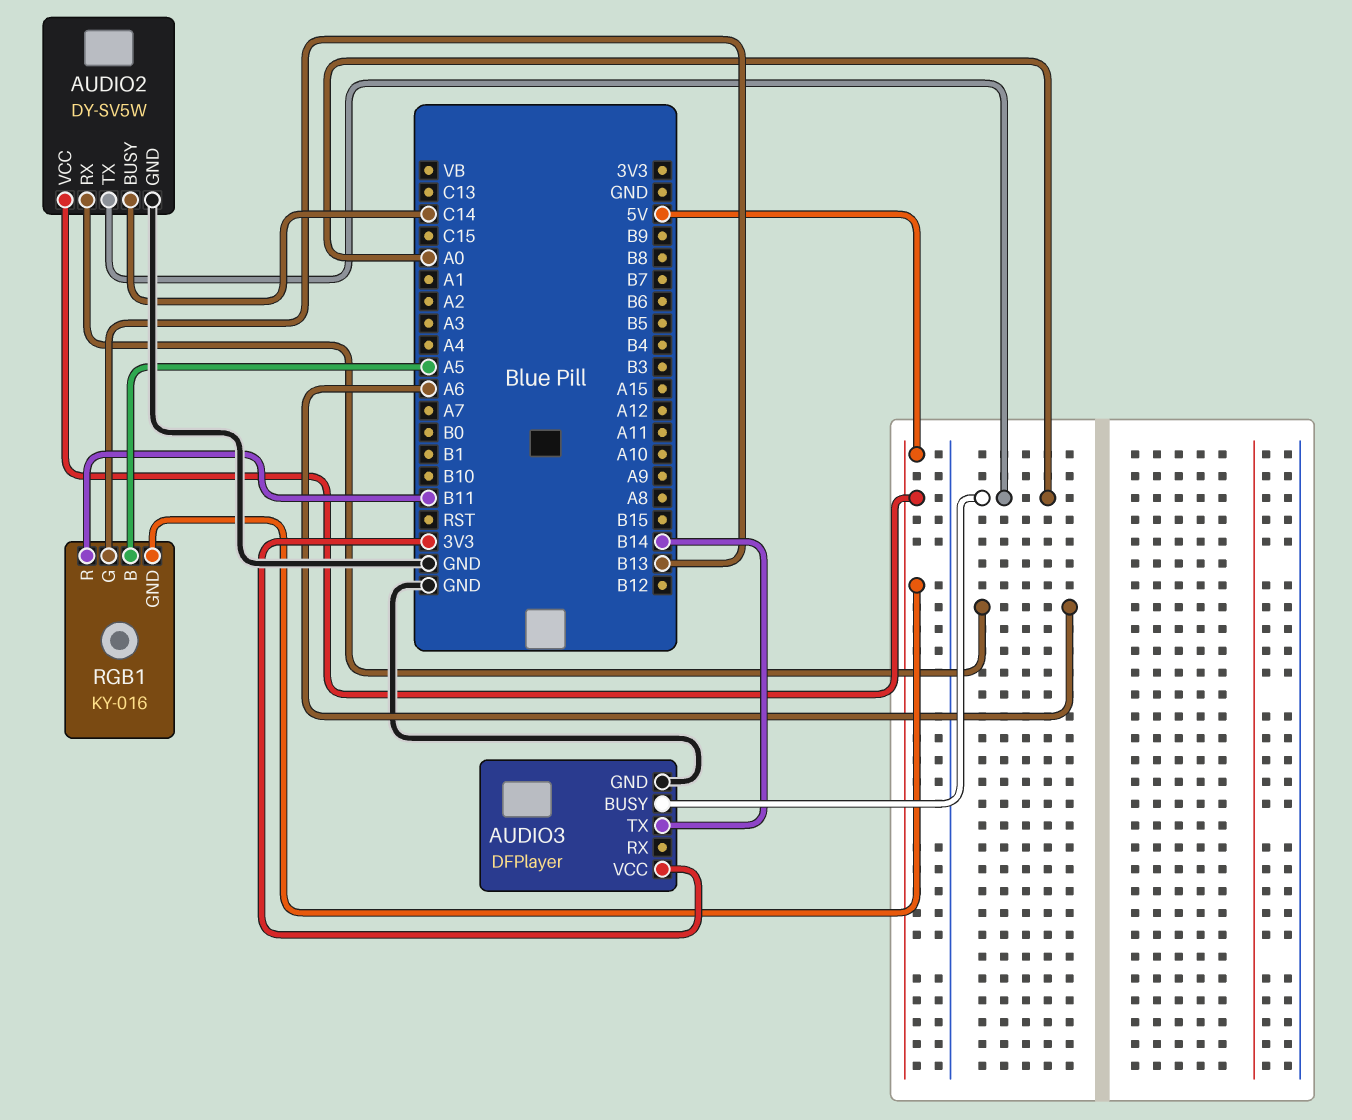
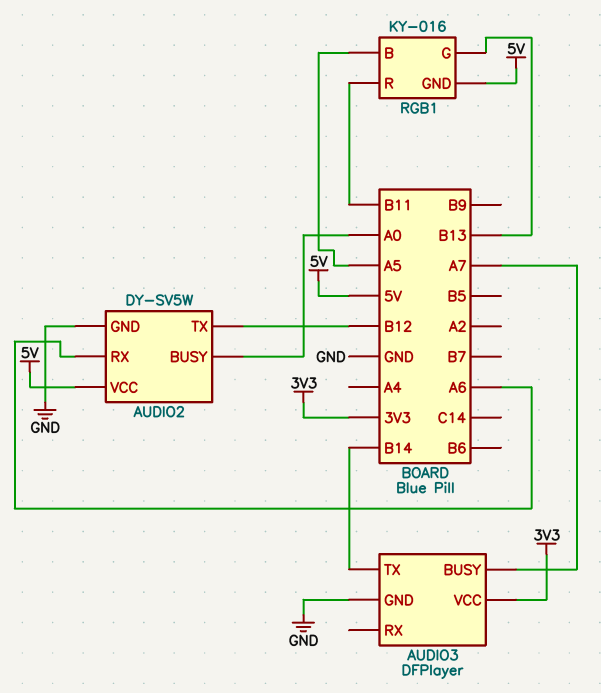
AUDIO2 pin BUSY: C14 -> A0
AUDIO2 pin TX: A0 -> B12
AUDIO3 pin BUSY: A0 -> A7

